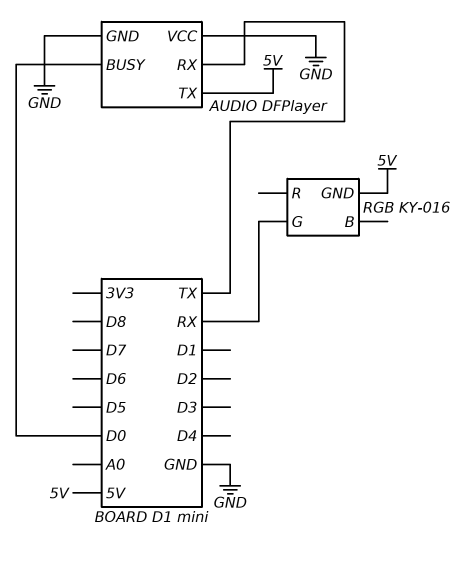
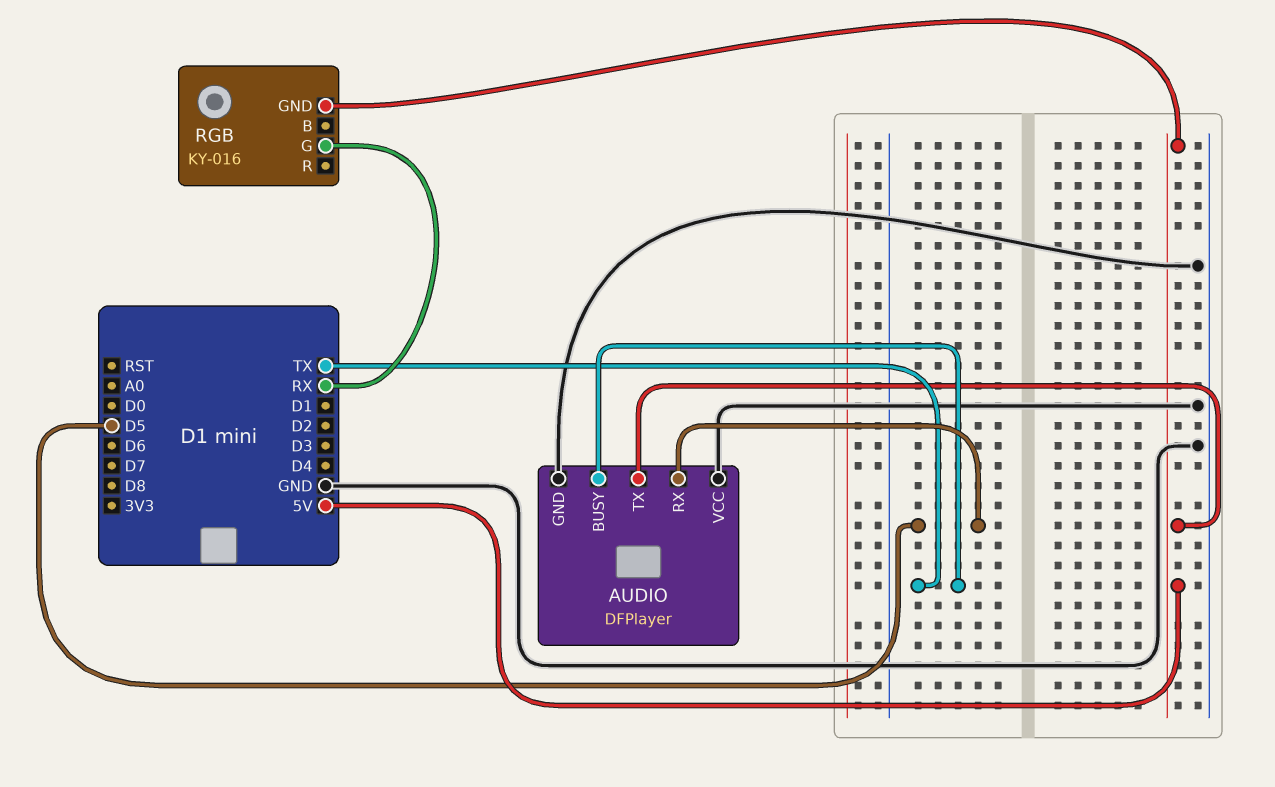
AUDIO pin BUSY: D0 -> TX
AUDIO pin RX: TX -> D5

